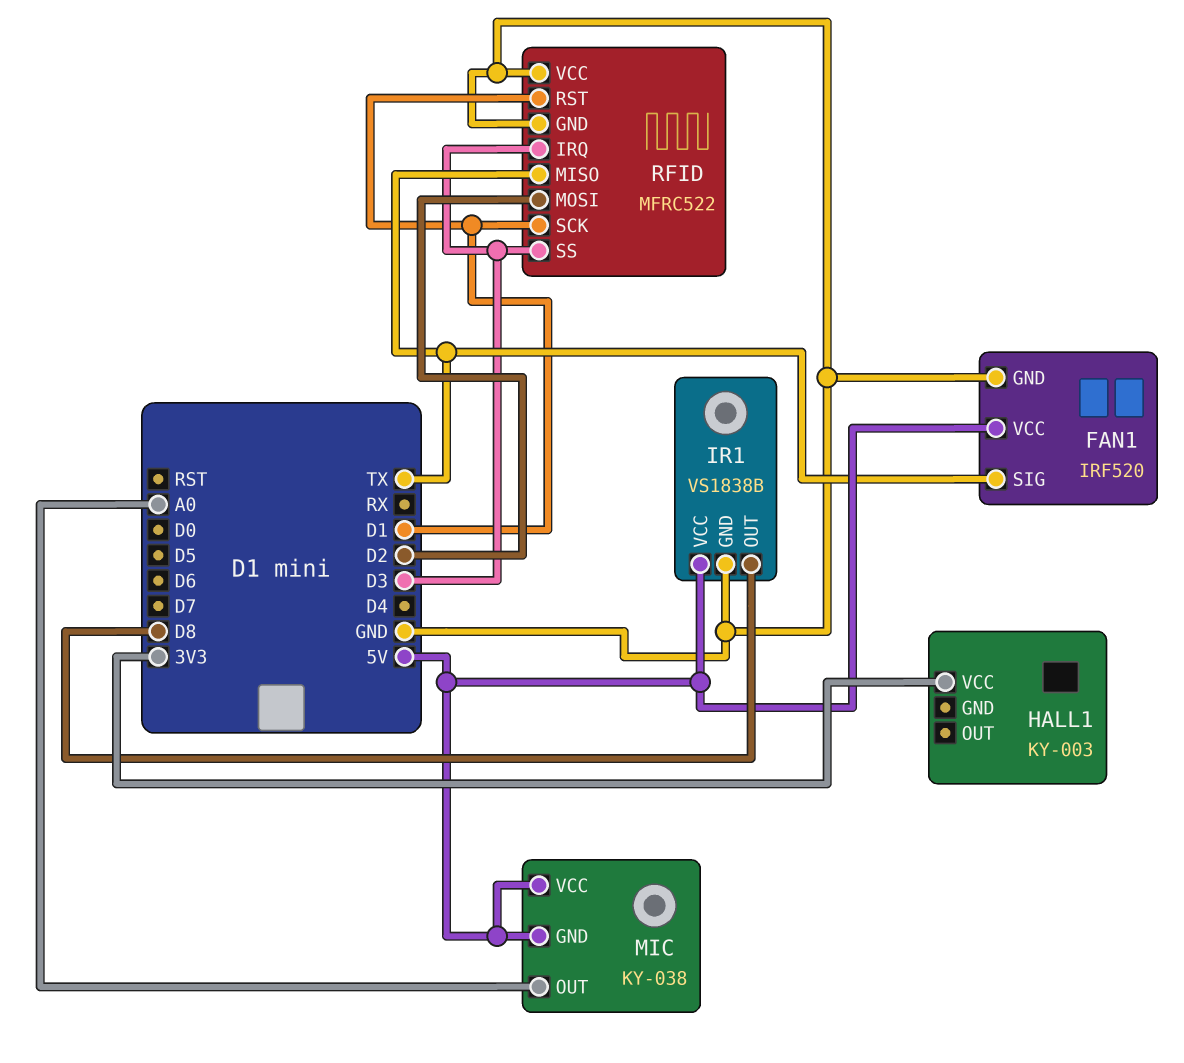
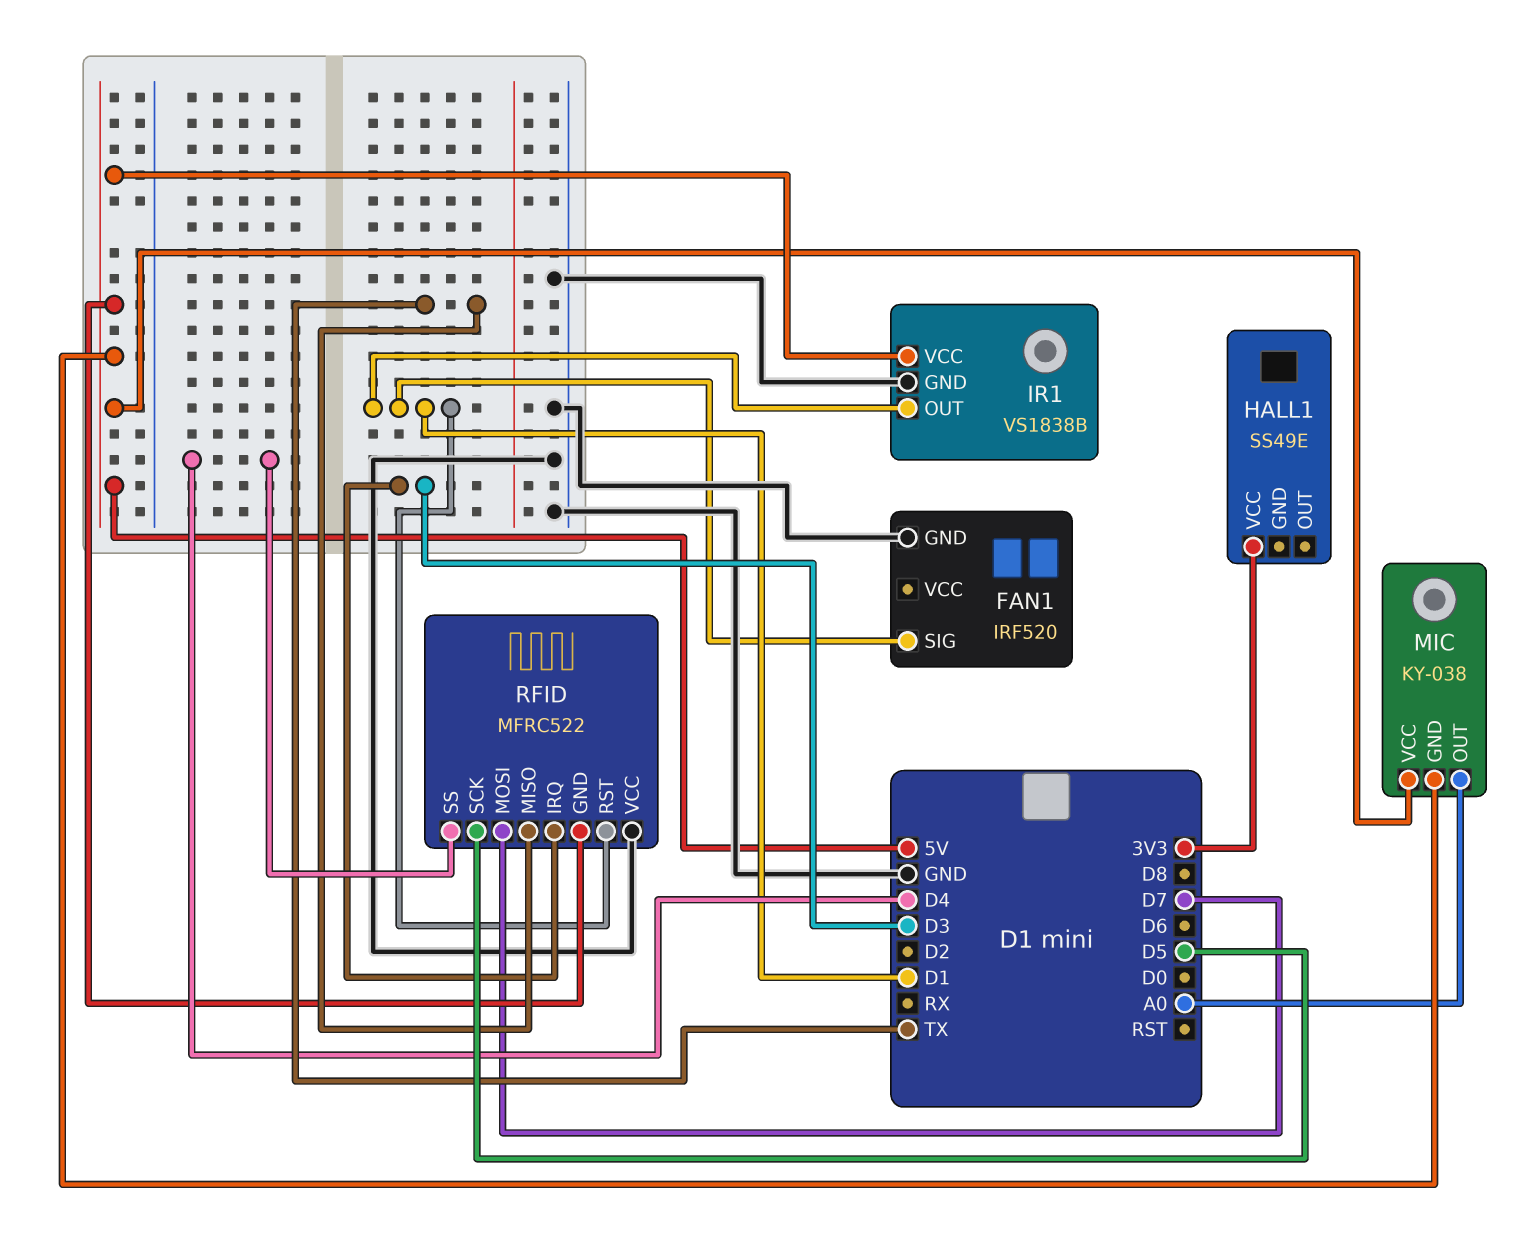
FAN1 pin SIG: TX -> D1
FAN1 pin VCC: 5V -> none
HALL1: KY-003 -> SS49E
IR1 pin OUT: D8 -> D1
RFID pin GND: GND -> 5V
RFID pin MOSI: D2 -> D7
RFID pin SCK: D1 -> D5
RFID pin SS: D3 -> D4

